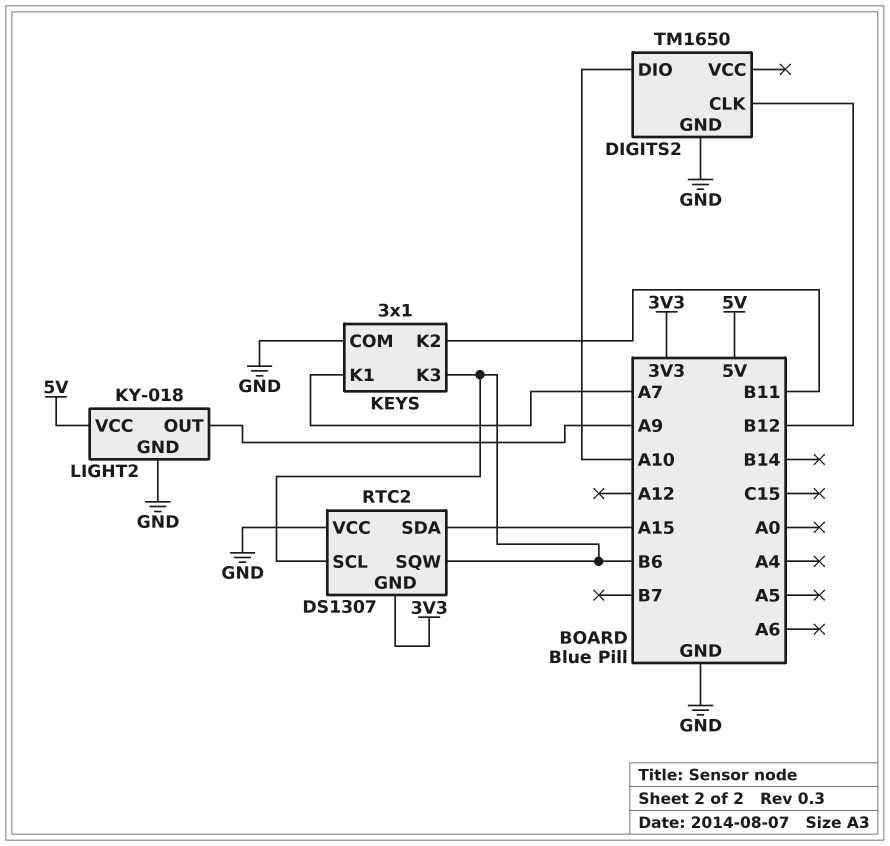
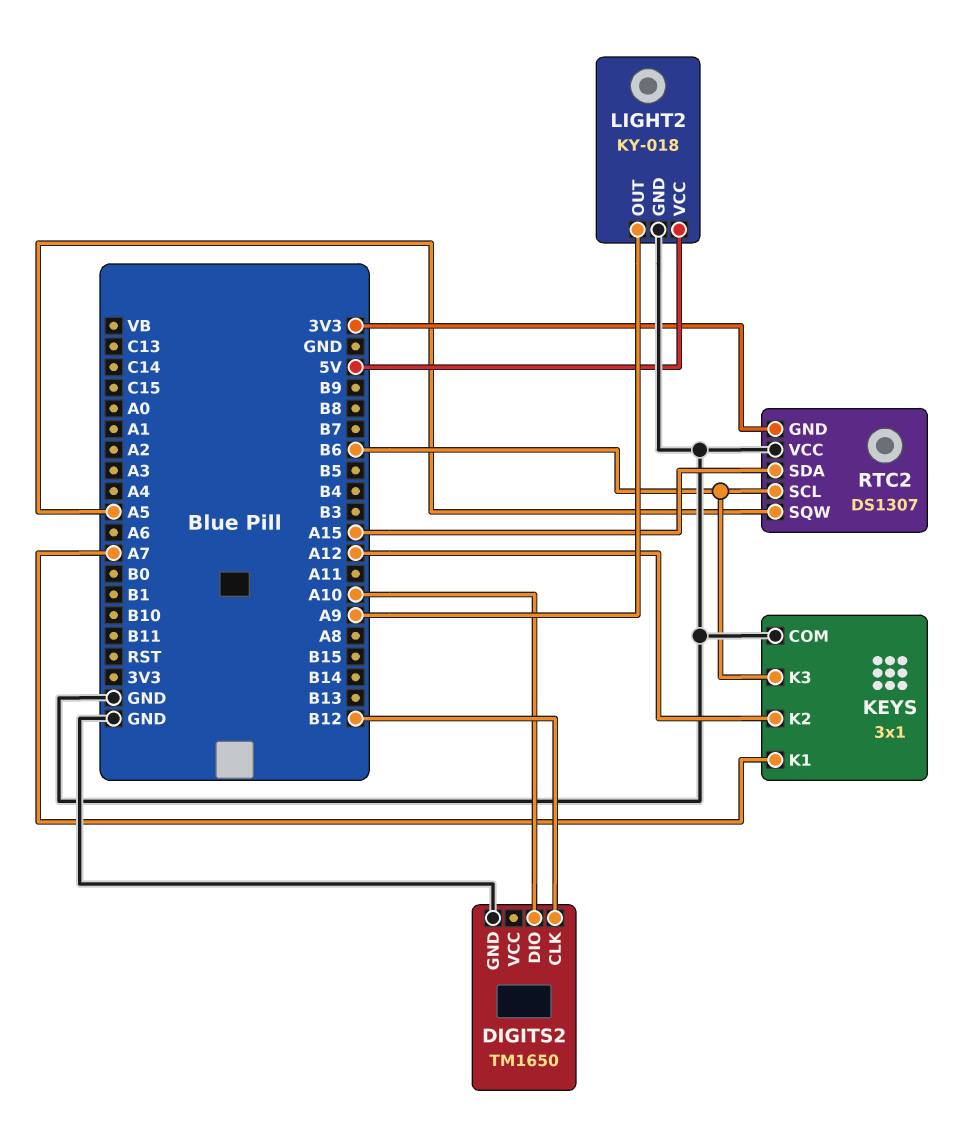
KEYS pin K2: B11 -> A12
RTC2 pin SQW: B6 -> A5

